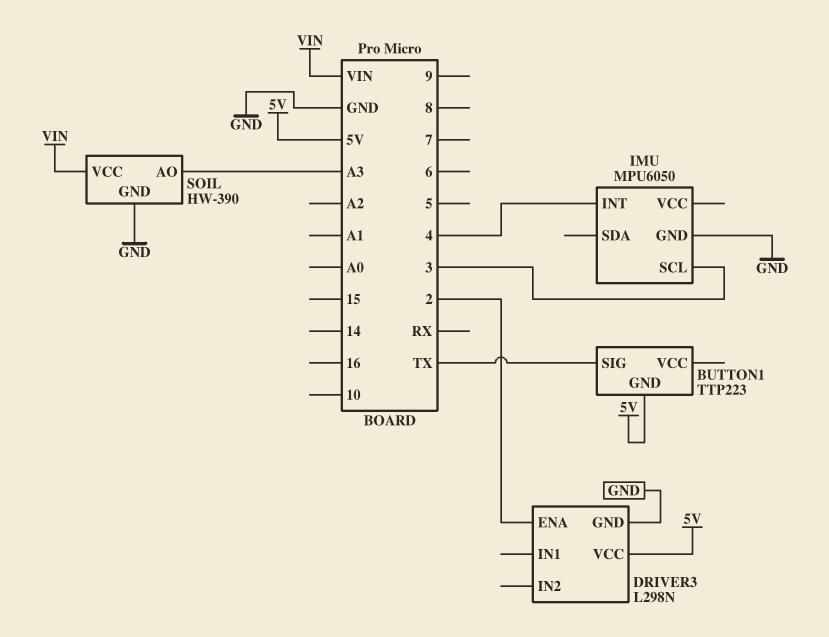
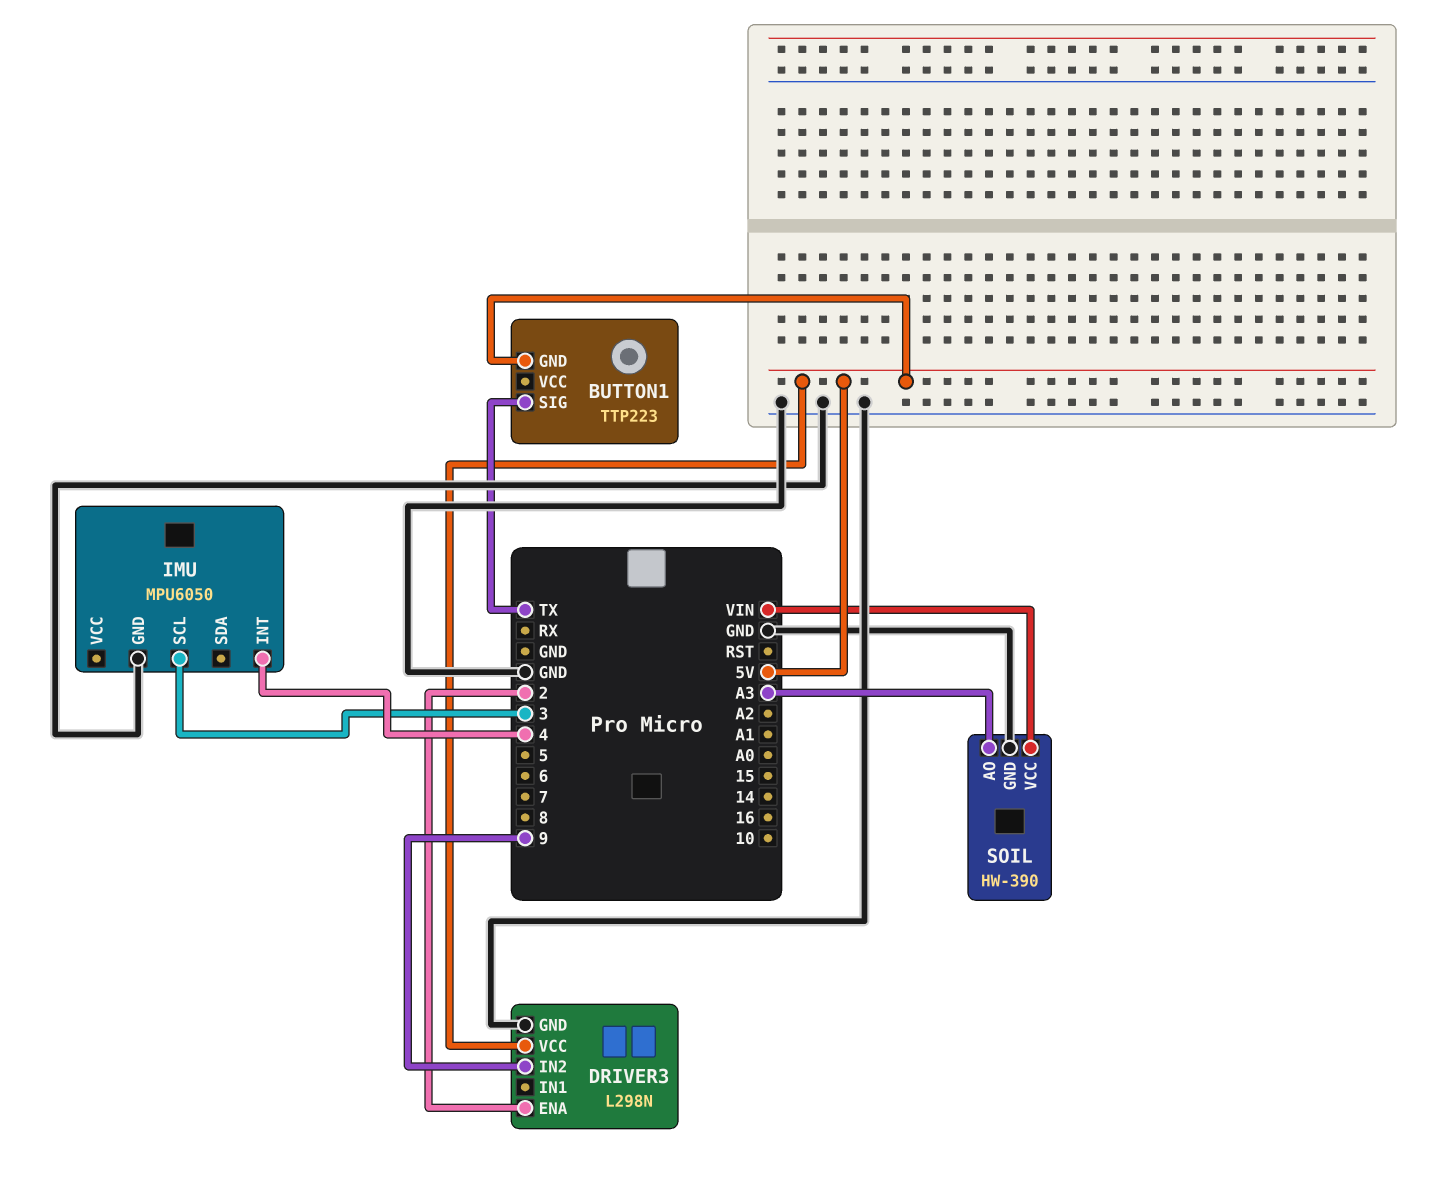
DRIVER3 pin IN2: none -> 9

